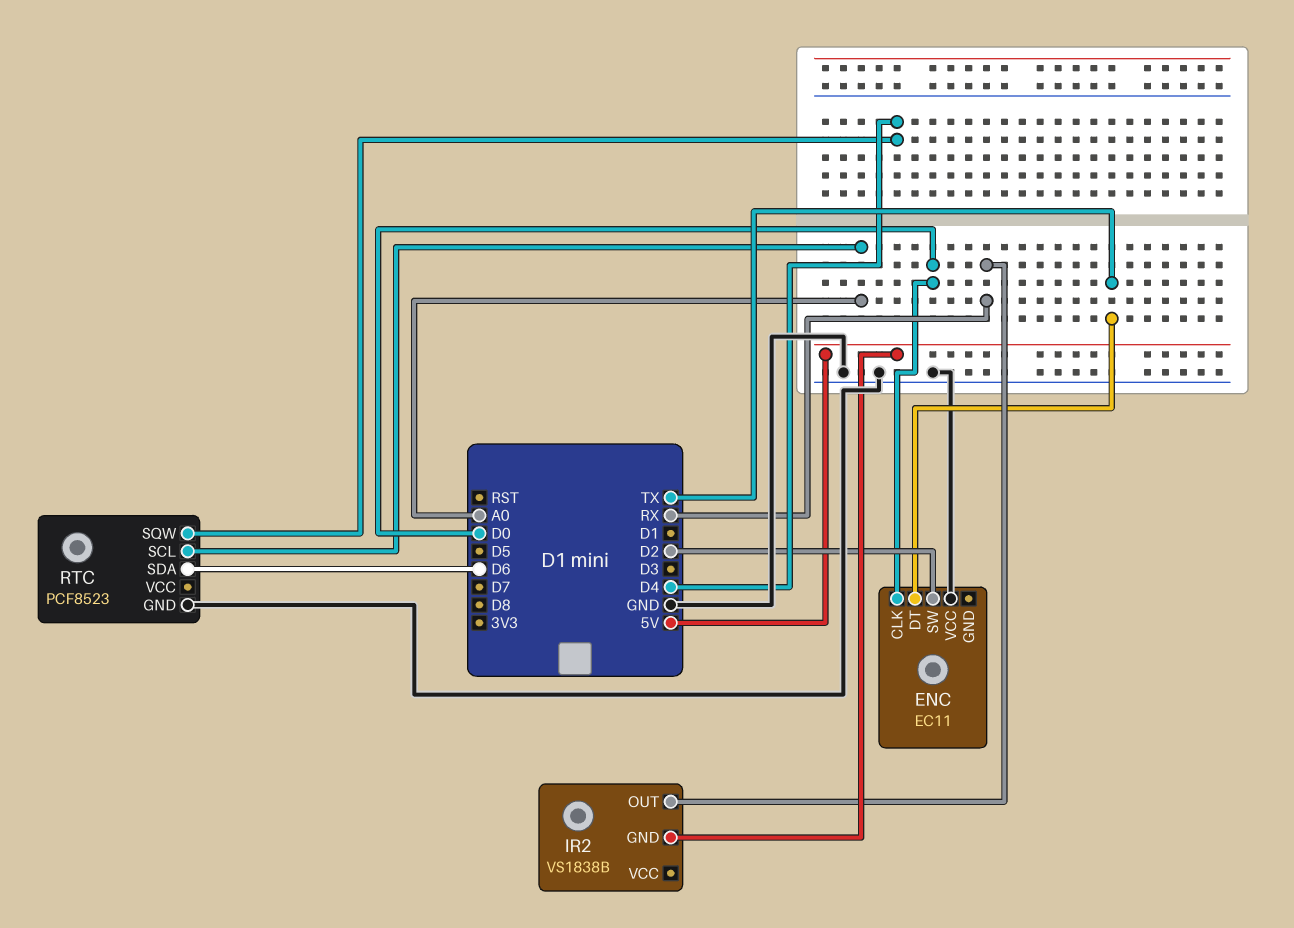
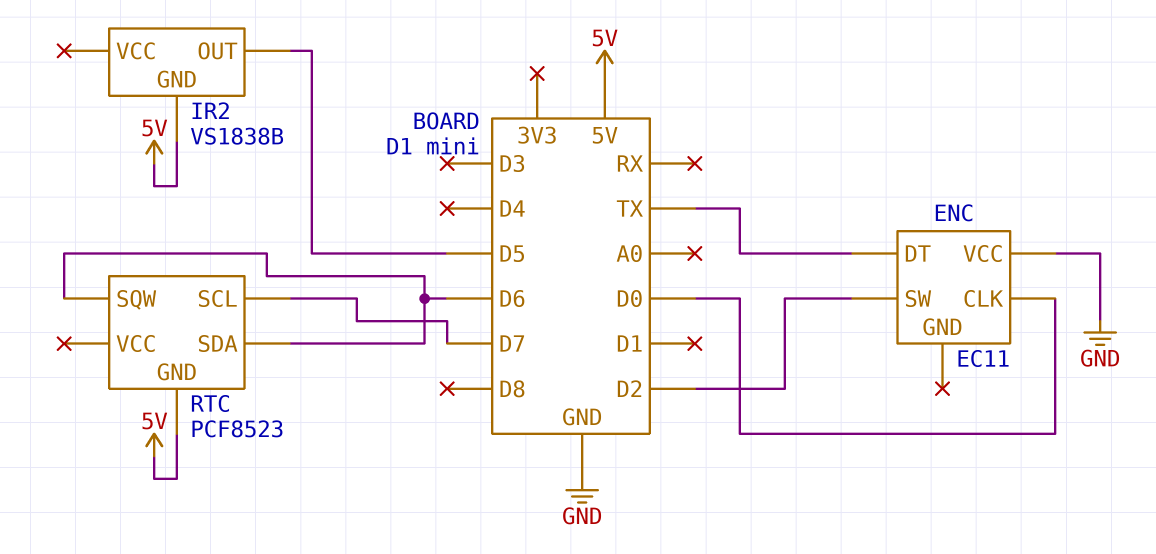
IR2 pin OUT: RX -> D5
RTC pin GND: GND -> 5V
RTC pin SCL: A0 -> D7
RTC pin SQW: D4 -> D6

